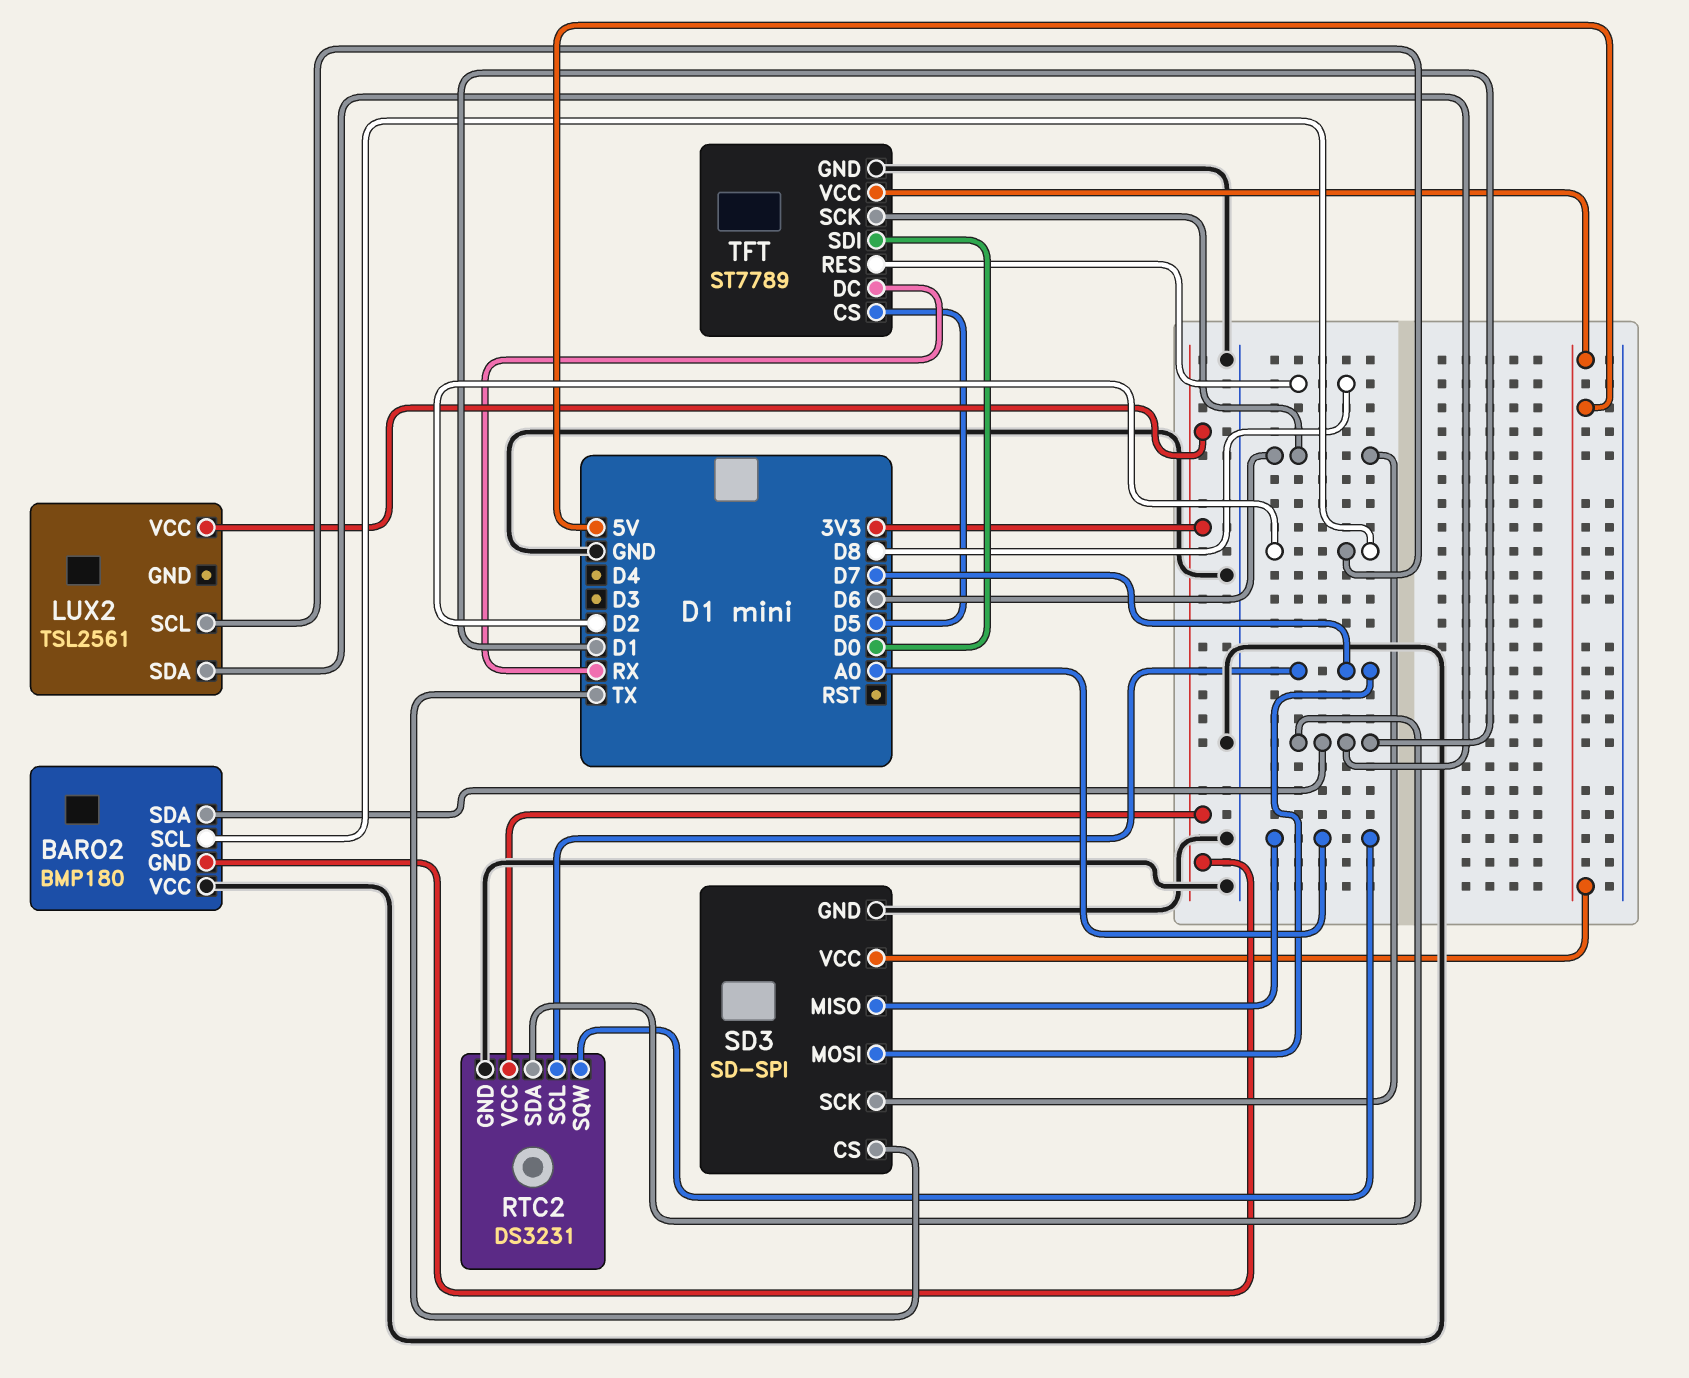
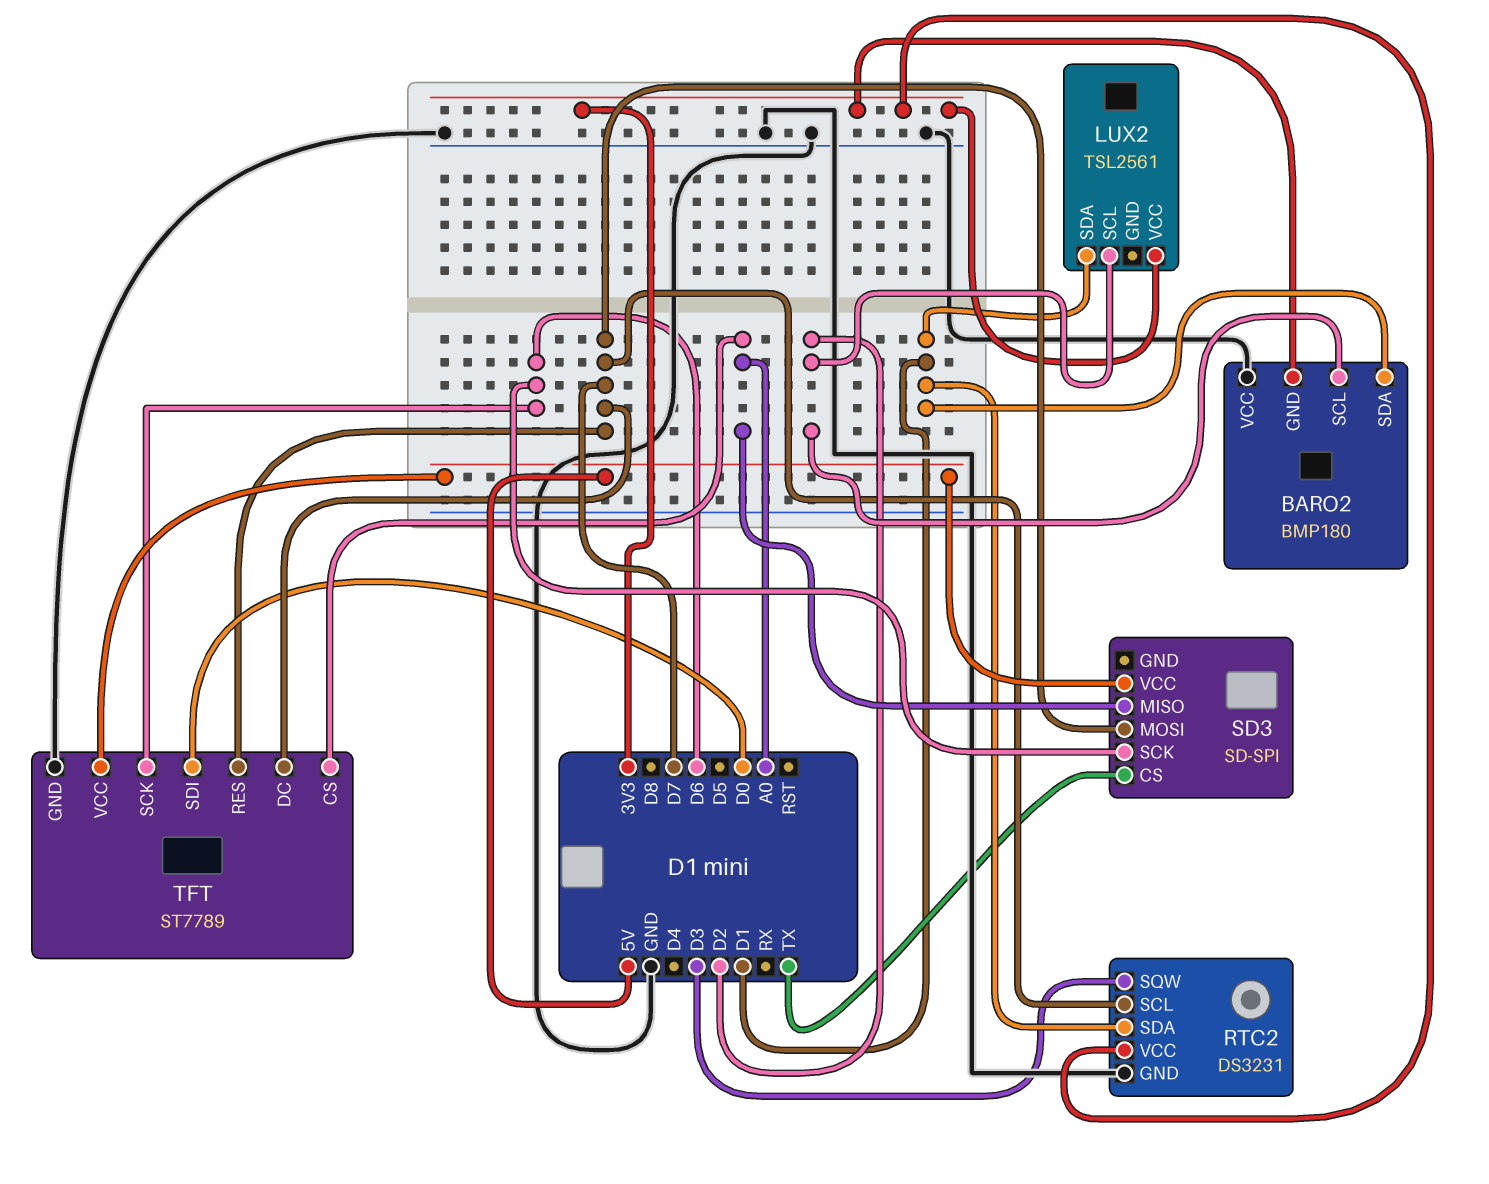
RTC2 pin SQW: A0 -> D3
SD3 pin GND: GND -> none
TFT pin CS: D5 -> A0
TFT pin DC: RX -> D7
TFT pin RES: D8 -> D7

